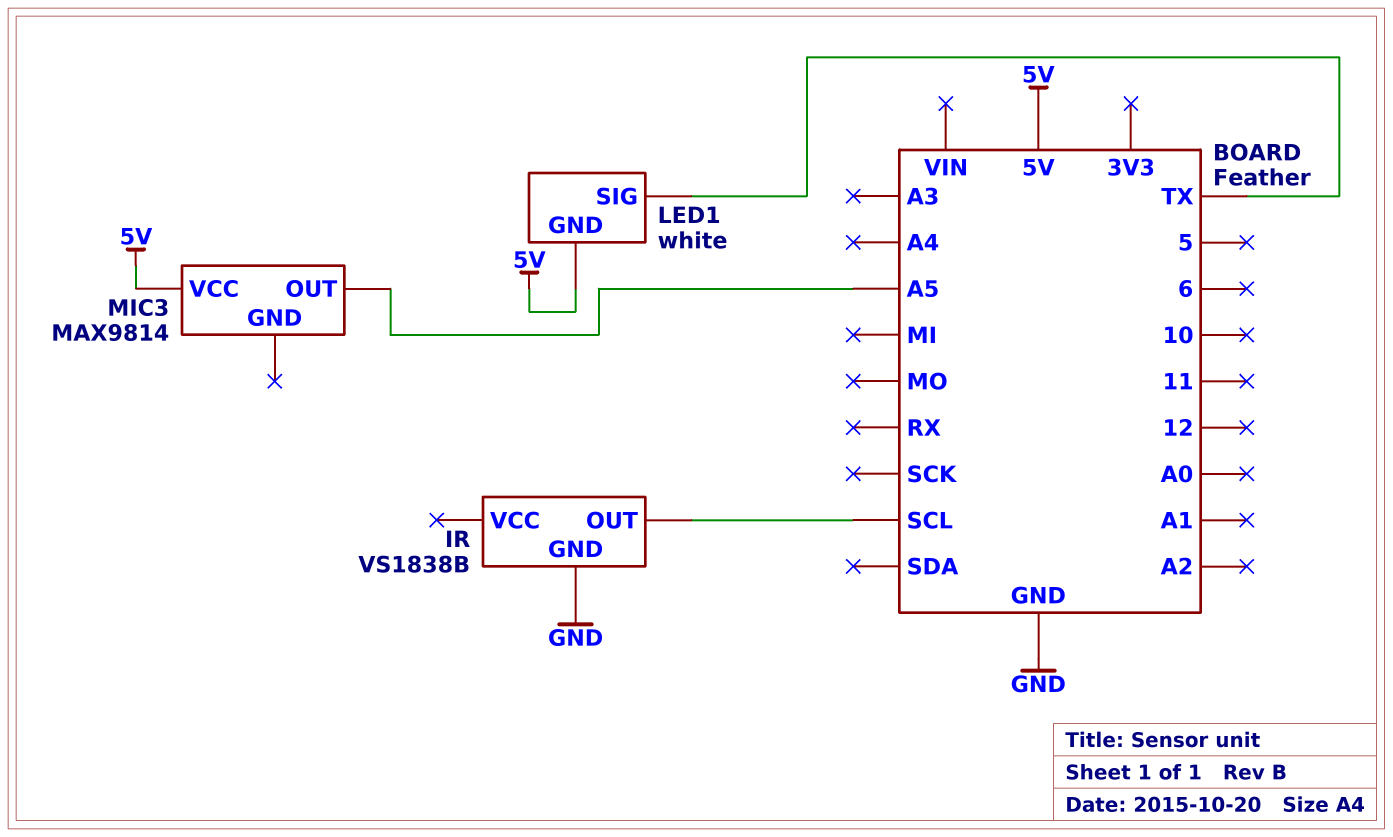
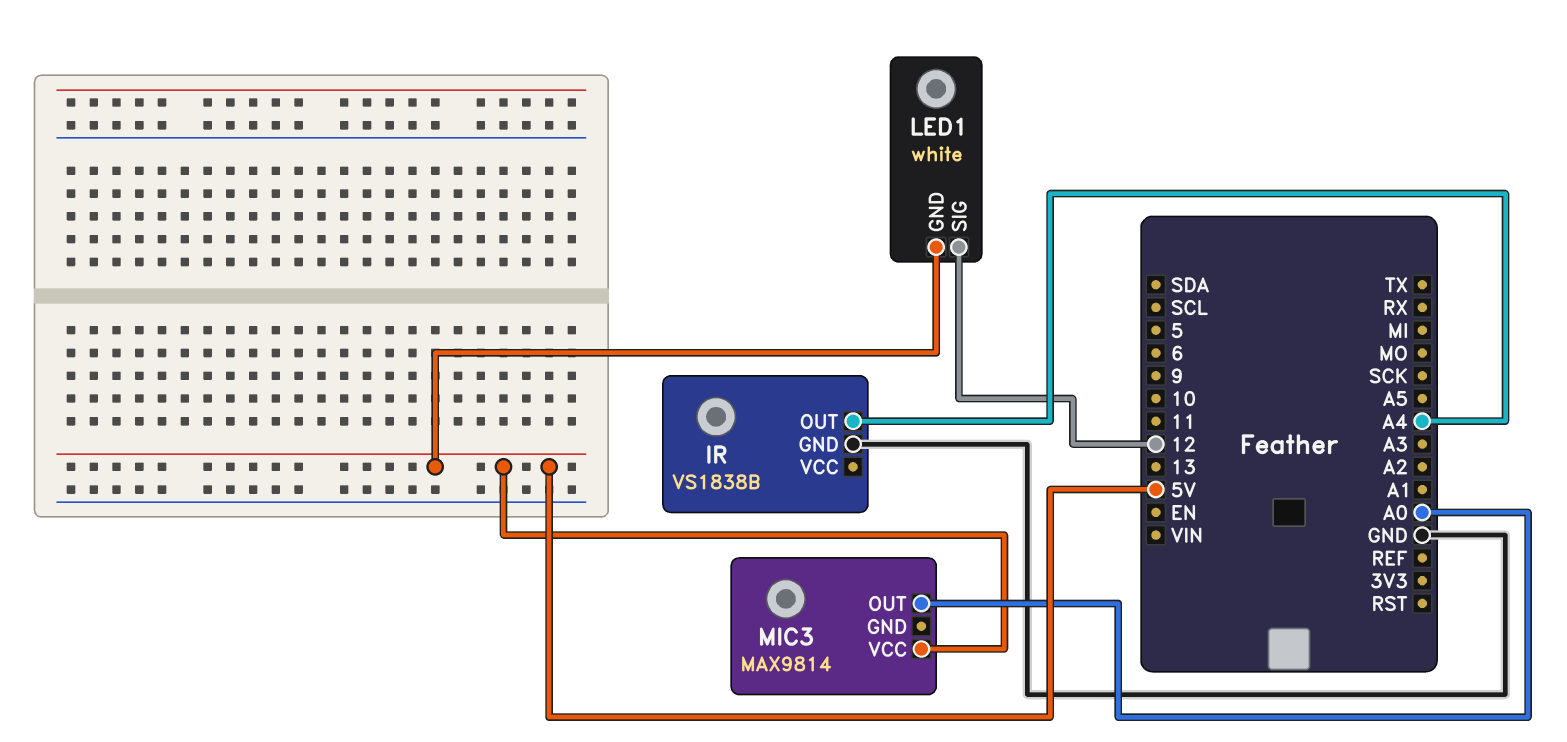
IR pin OUT: SCL -> A4
LED1 pin SIG: TX -> 12
MIC3 pin OUT: A5 -> A0

